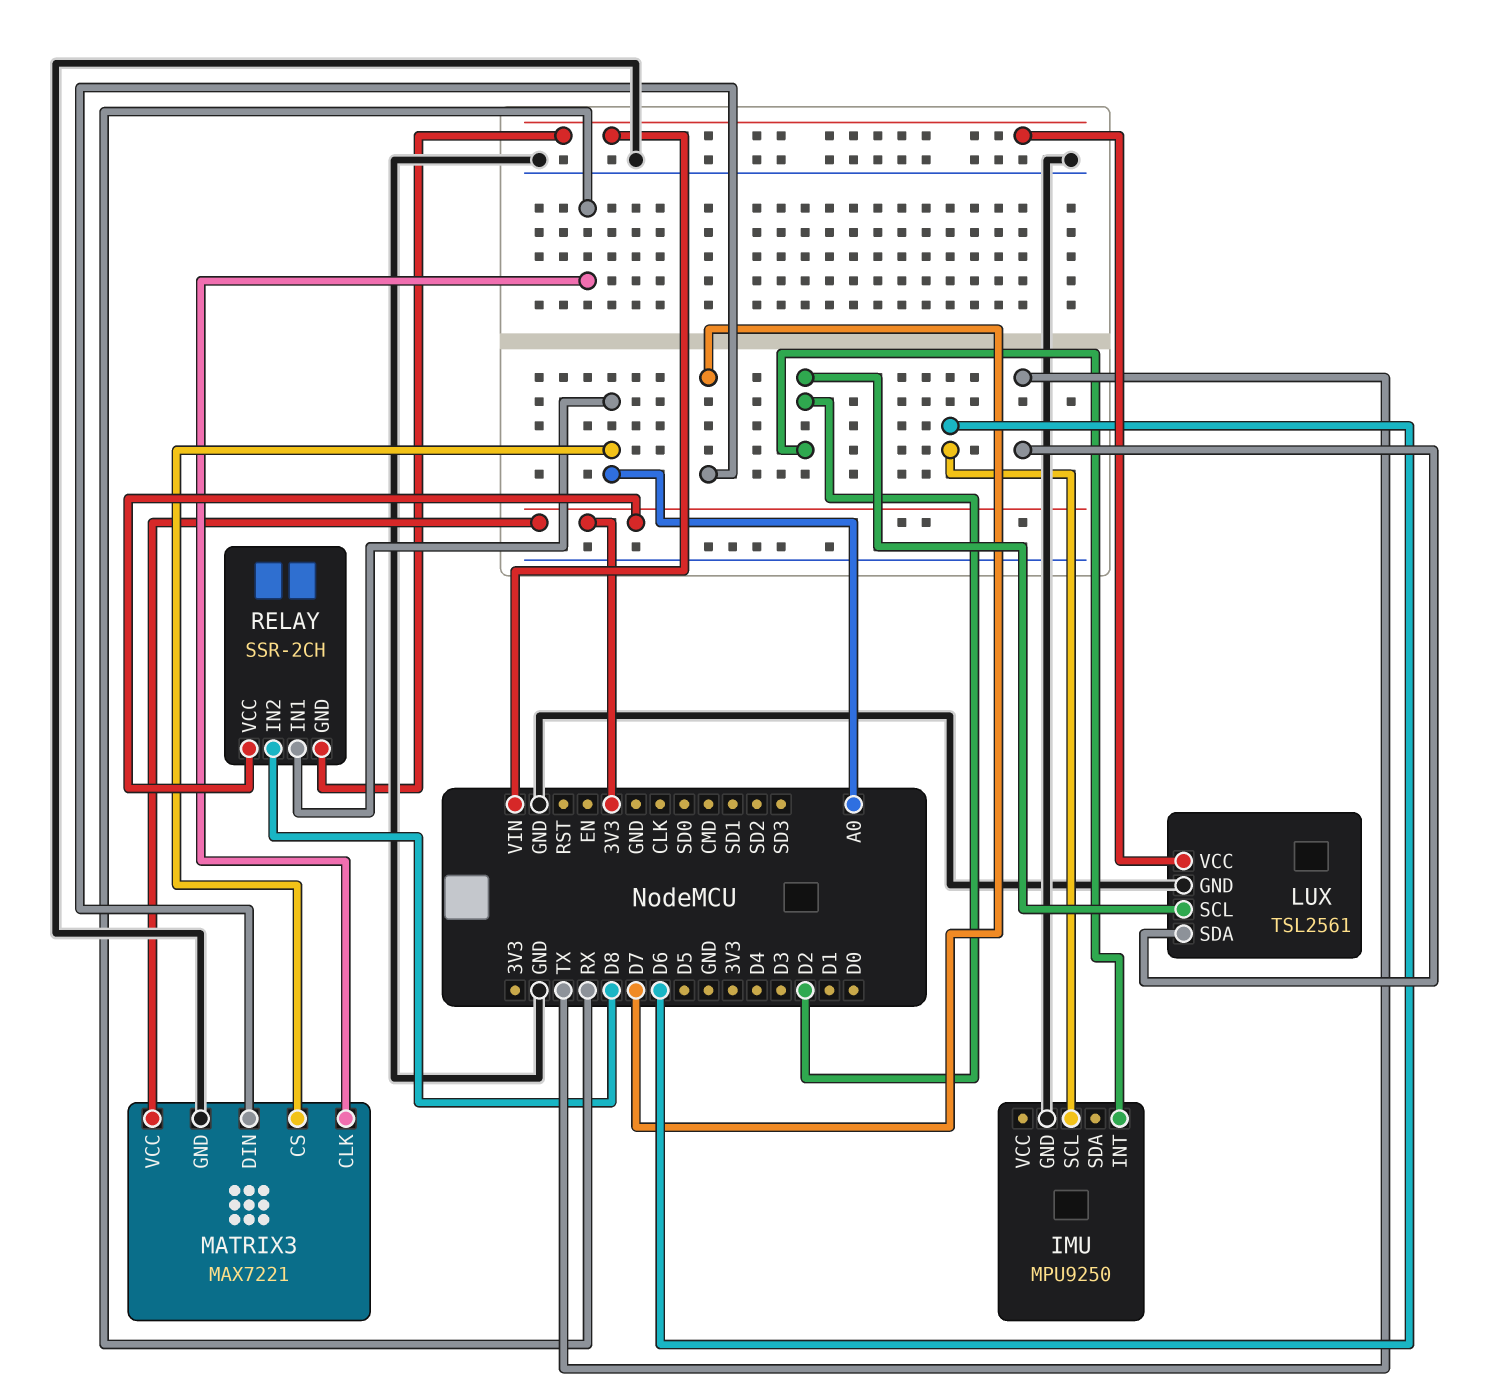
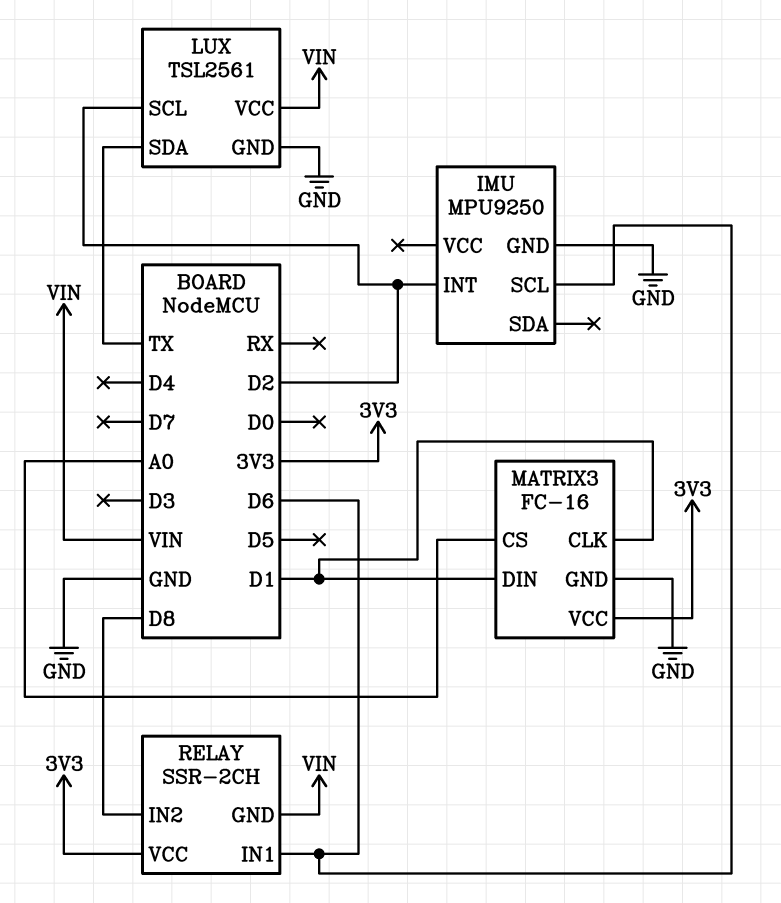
MATRIX3: MAX7221 -> FC-16
MATRIX3 pin CLK: RX -> D1
MATRIX3 pin DIN: D7 -> D1
RELAY pin IN1: A0 -> D6

